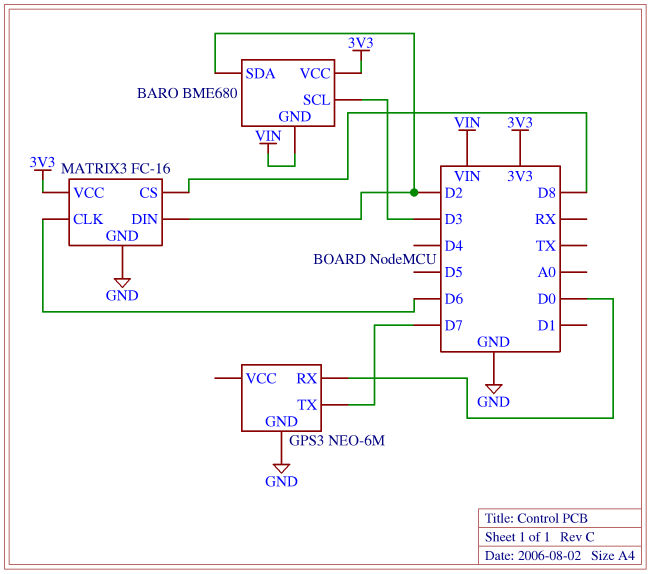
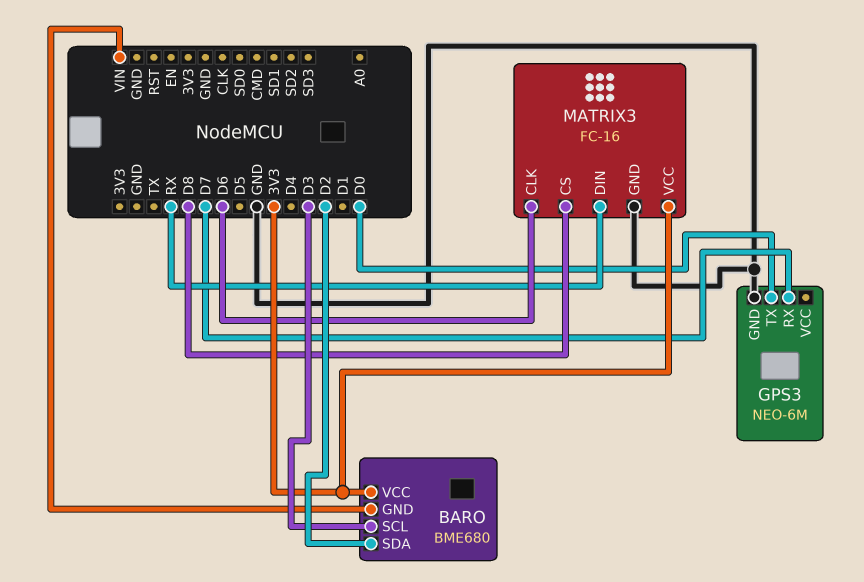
GPS3 pin RX: D0 -> D7
GPS3 pin TX: D7 -> D0
MATRIX3 pin DIN: D2 -> RX

